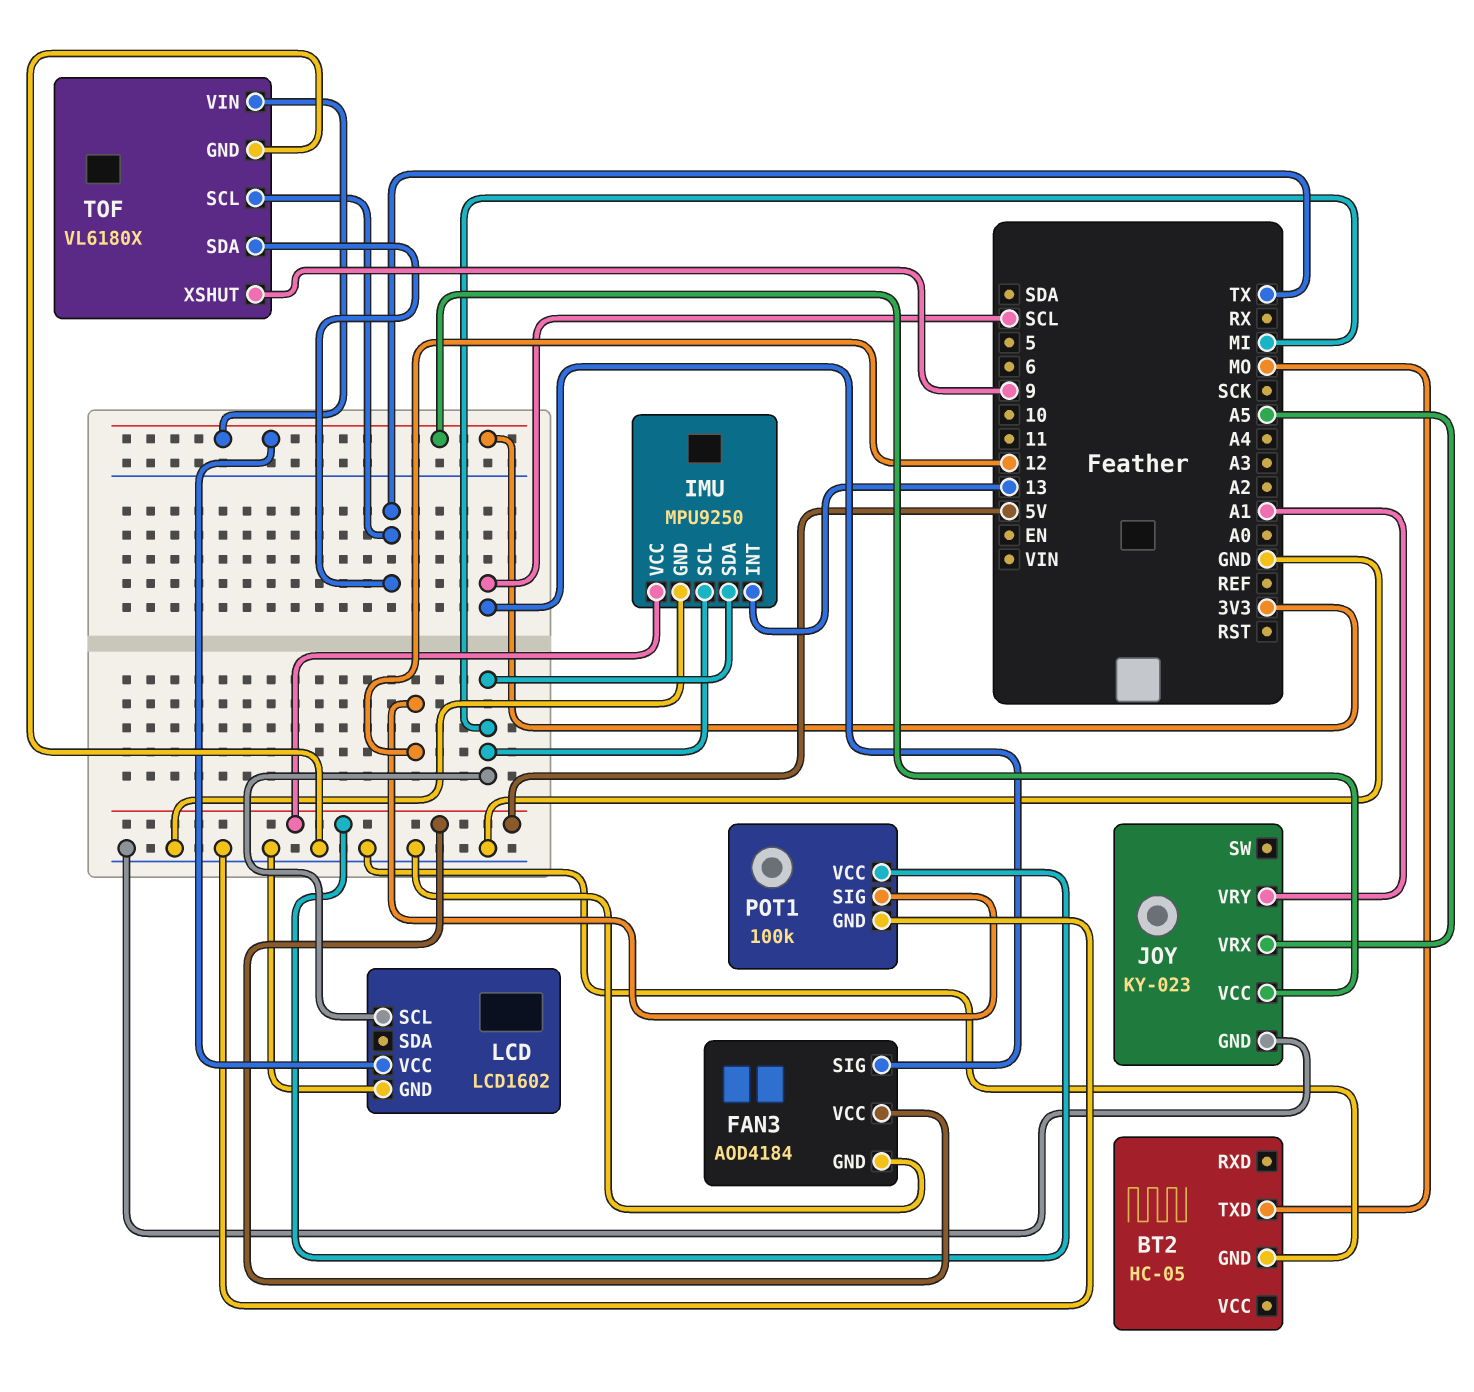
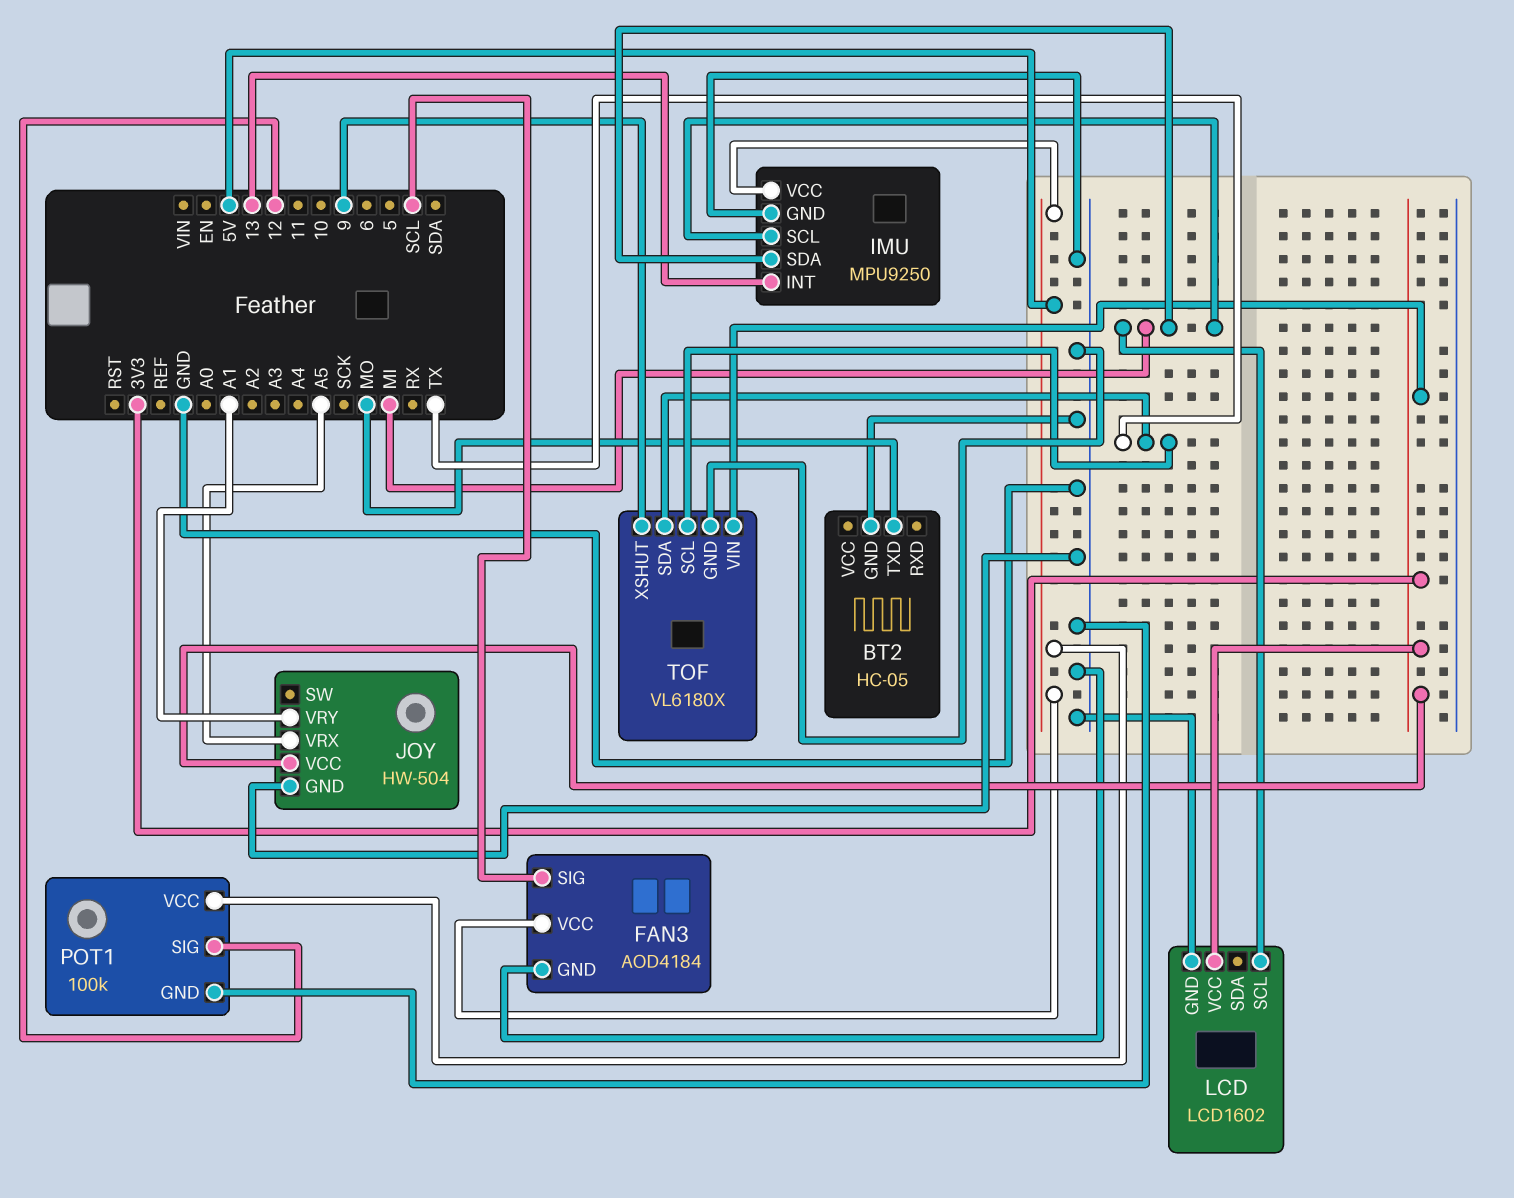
JOY: KY-023 -> HW-504

